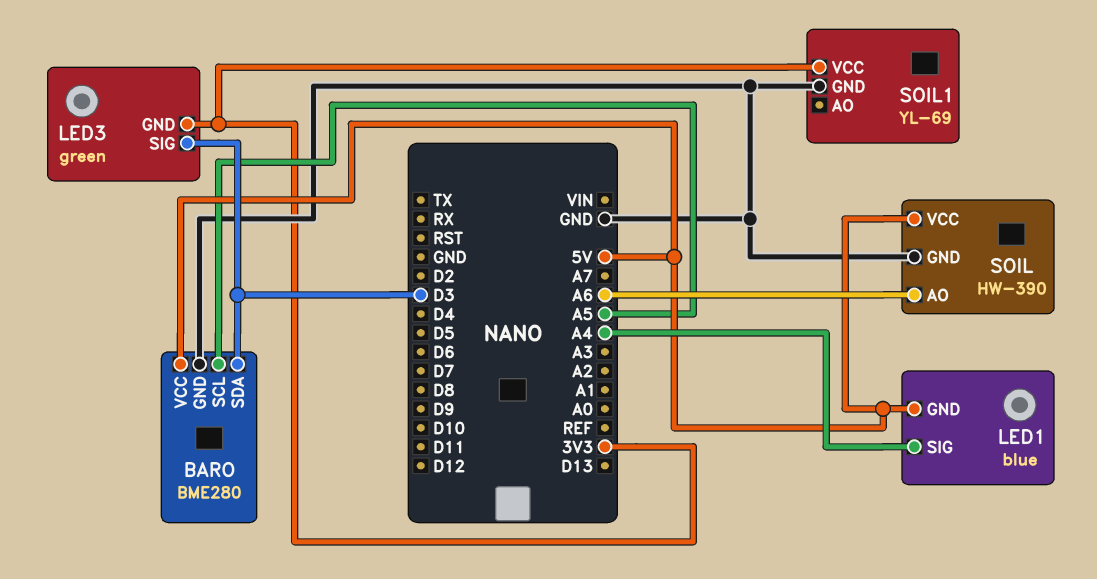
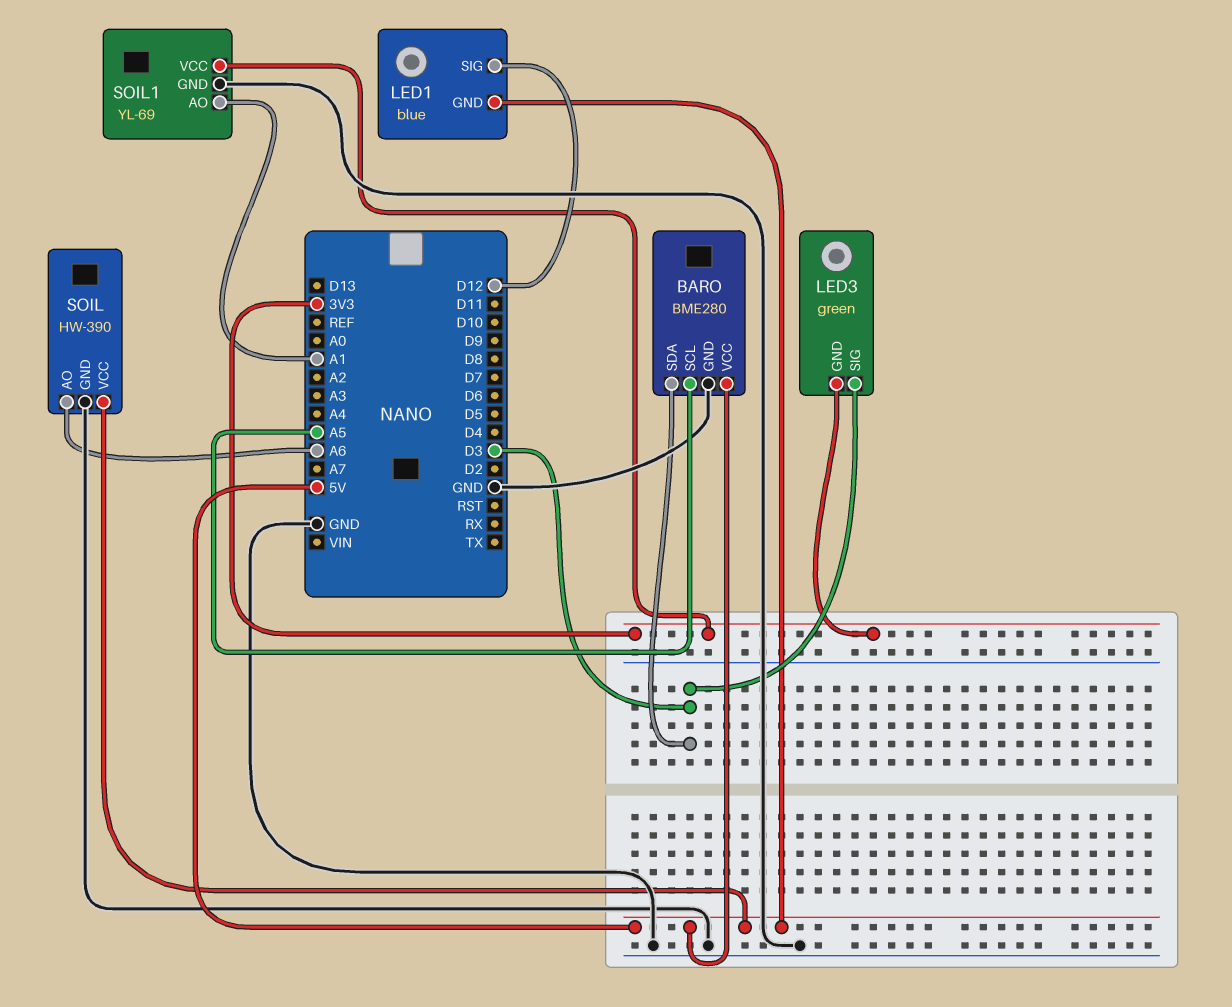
LED1 pin SIG: A4 -> D12
SOIL1 pin AO: none -> A1

